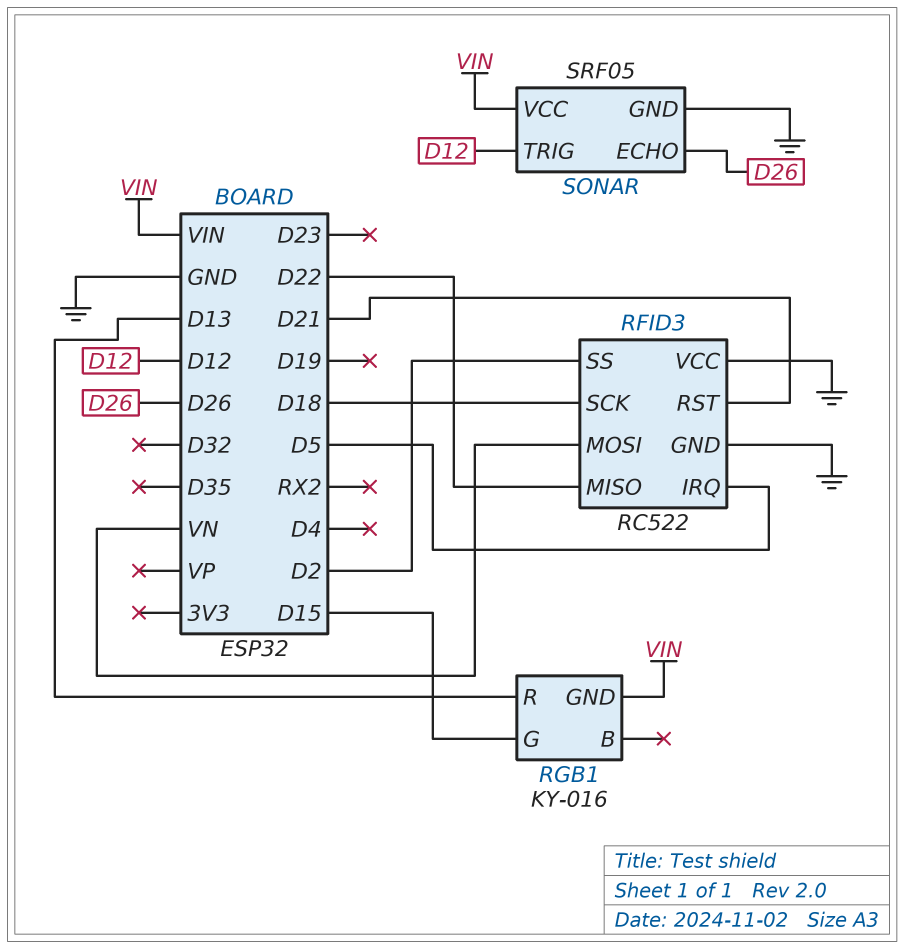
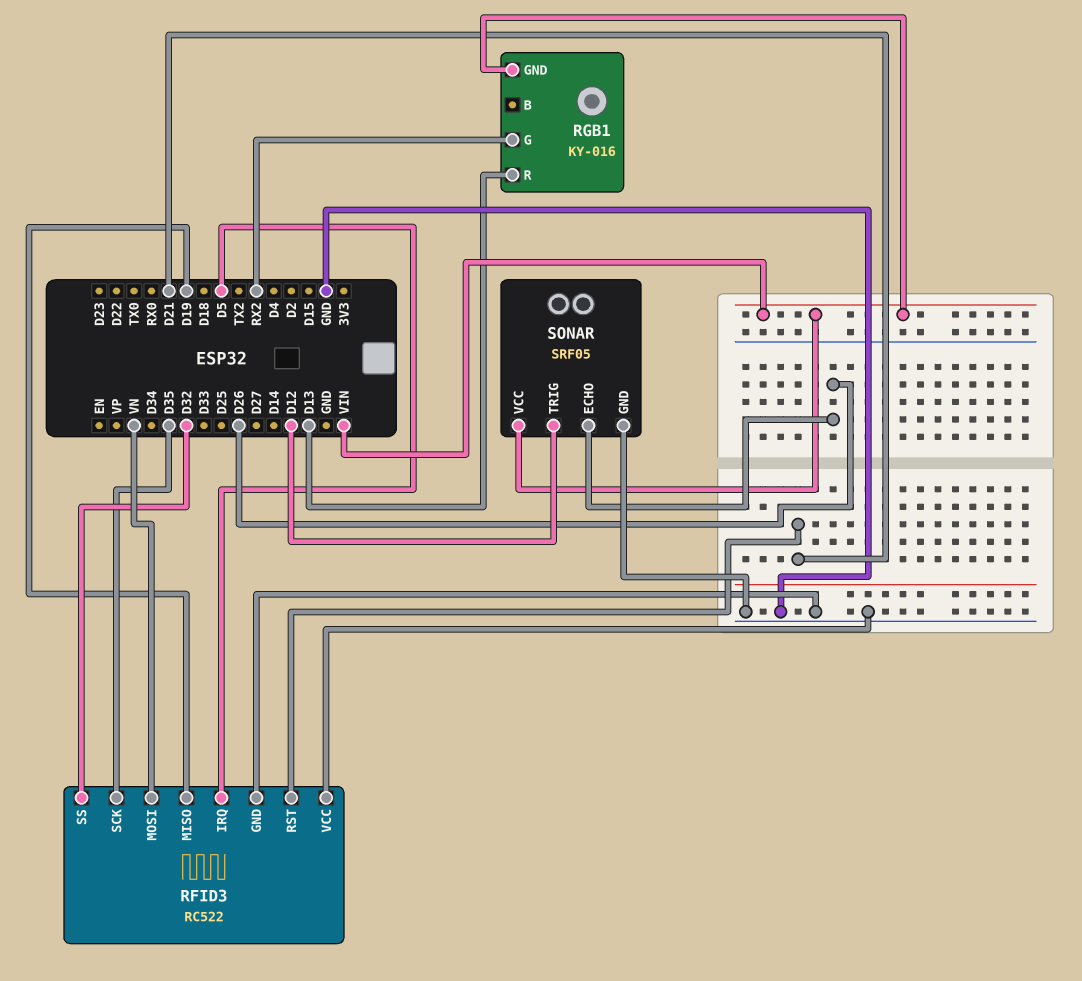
RFID3 pin MISO: D22 -> D19
RFID3 pin SCK: D18 -> D35
RFID3 pin SS: D2 -> D32
RGB1 pin G: D15 -> RX2

